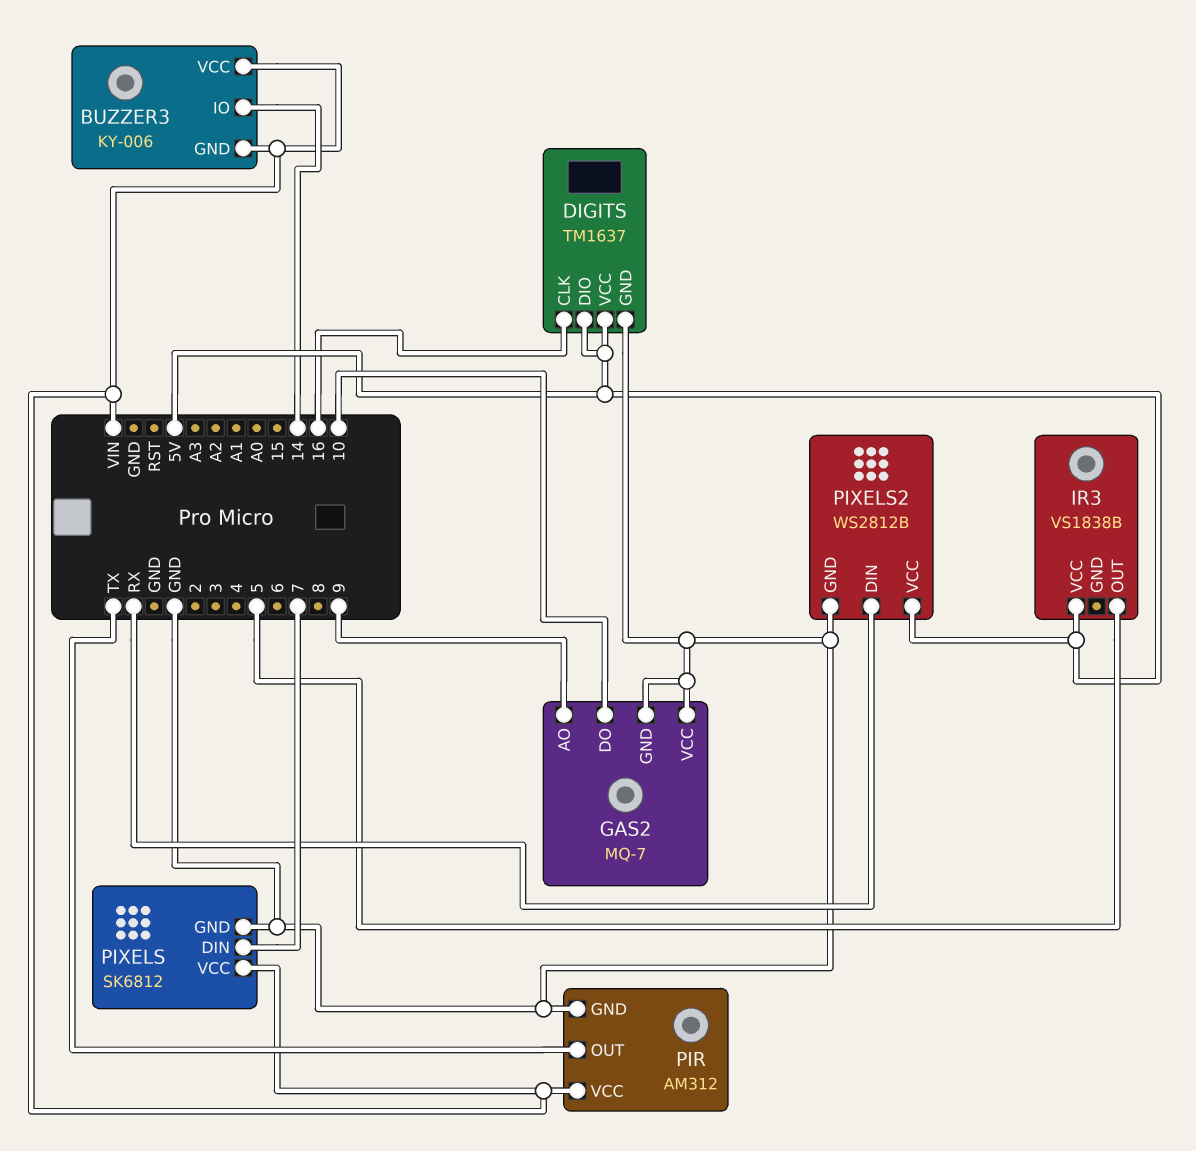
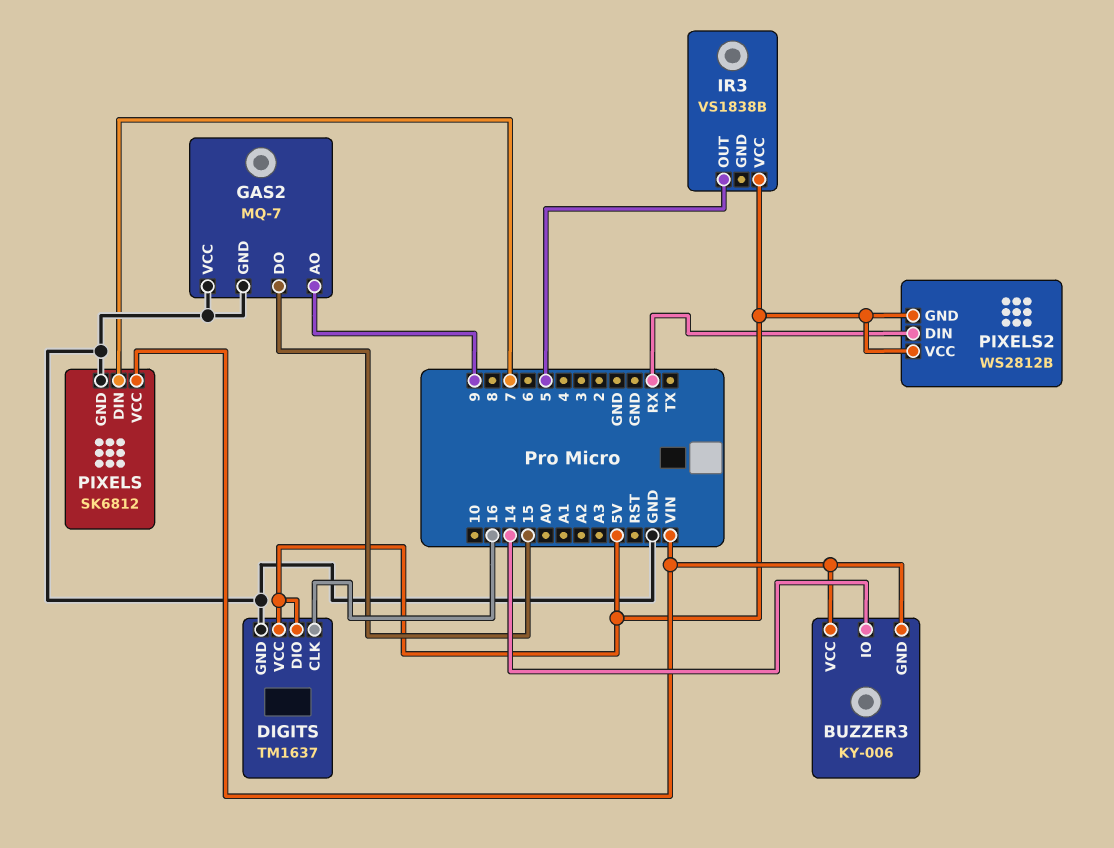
GAS2 pin DO: 10 -> 15
PIR: AM312 -> none
PIR pin GND: GND -> none
PIR pin OUT: TX -> none
PIR pin VCC: VIN -> none
PIXELS2 pin GND: GND -> 5V

